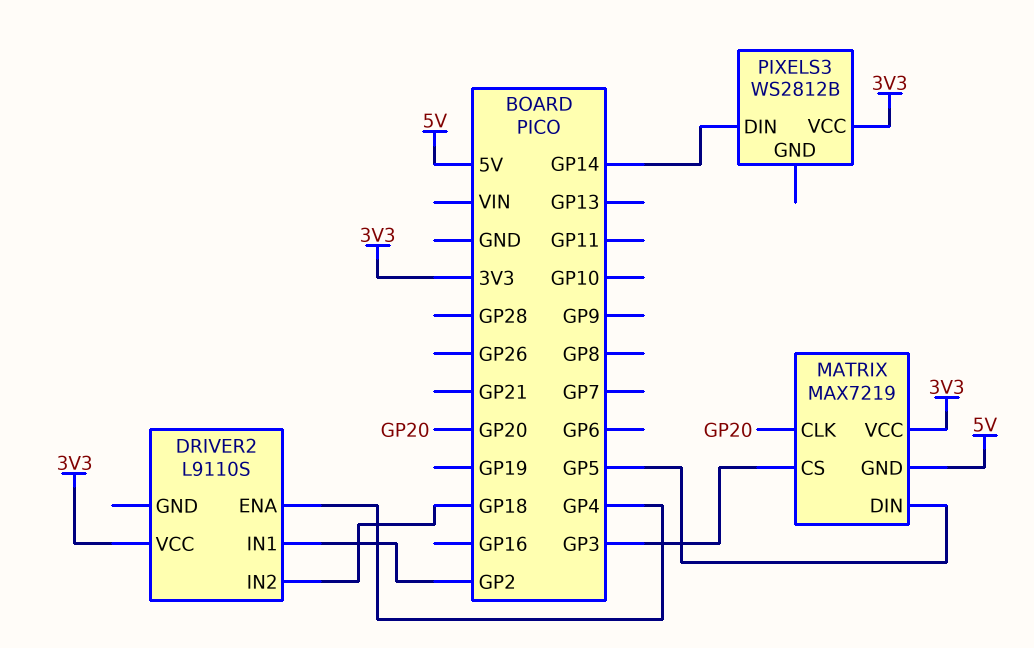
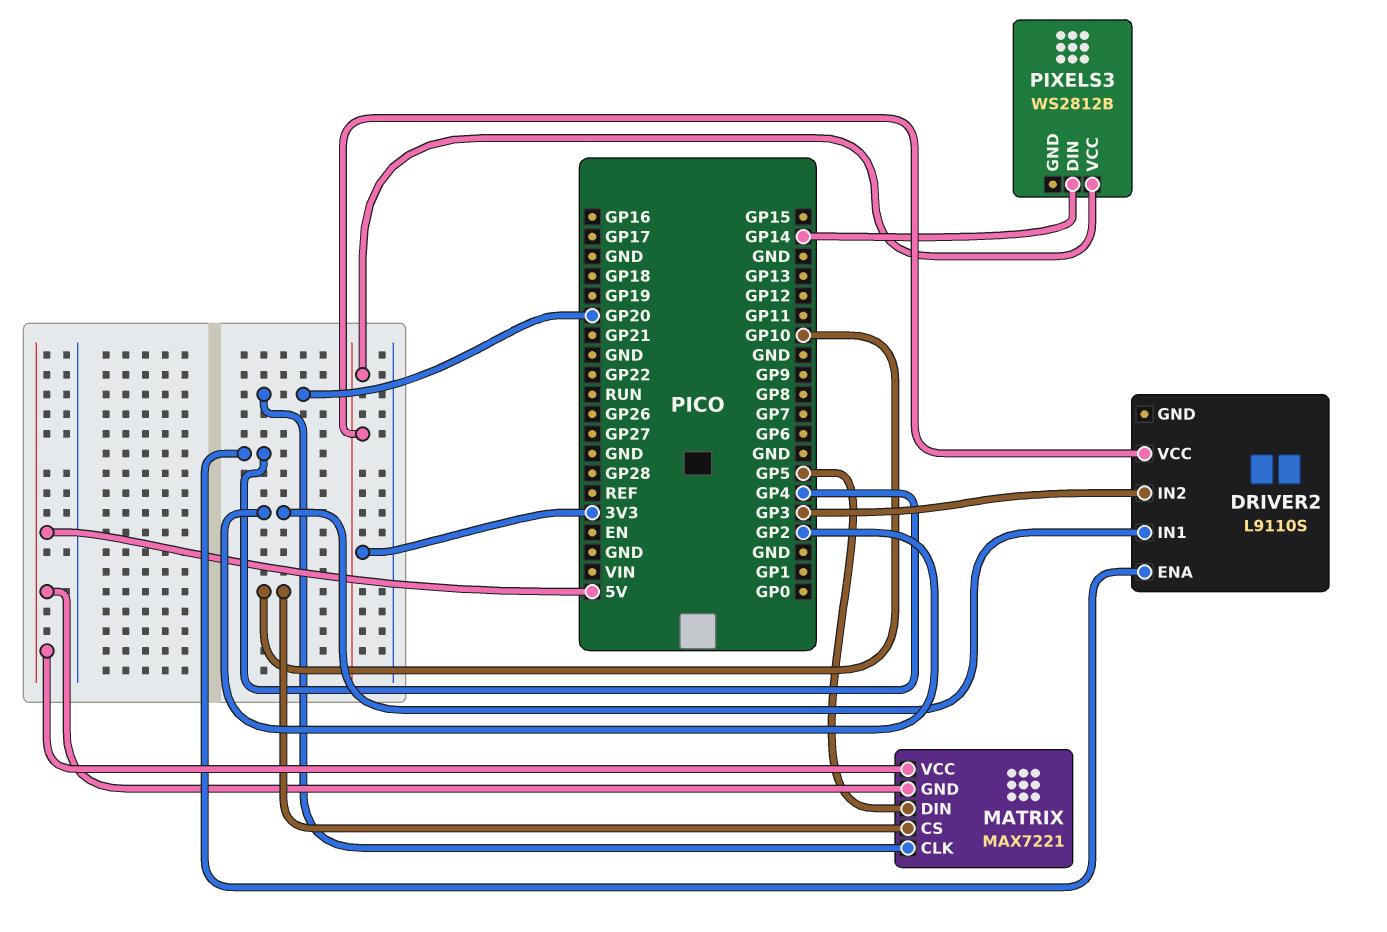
DRIVER2 pin IN2: GP18 -> GP3
MATRIX: MAX7219 -> MAX7221
MATRIX pin CS: GP3 -> GP10
MATRIX pin VCC: 3V3 -> 5V

